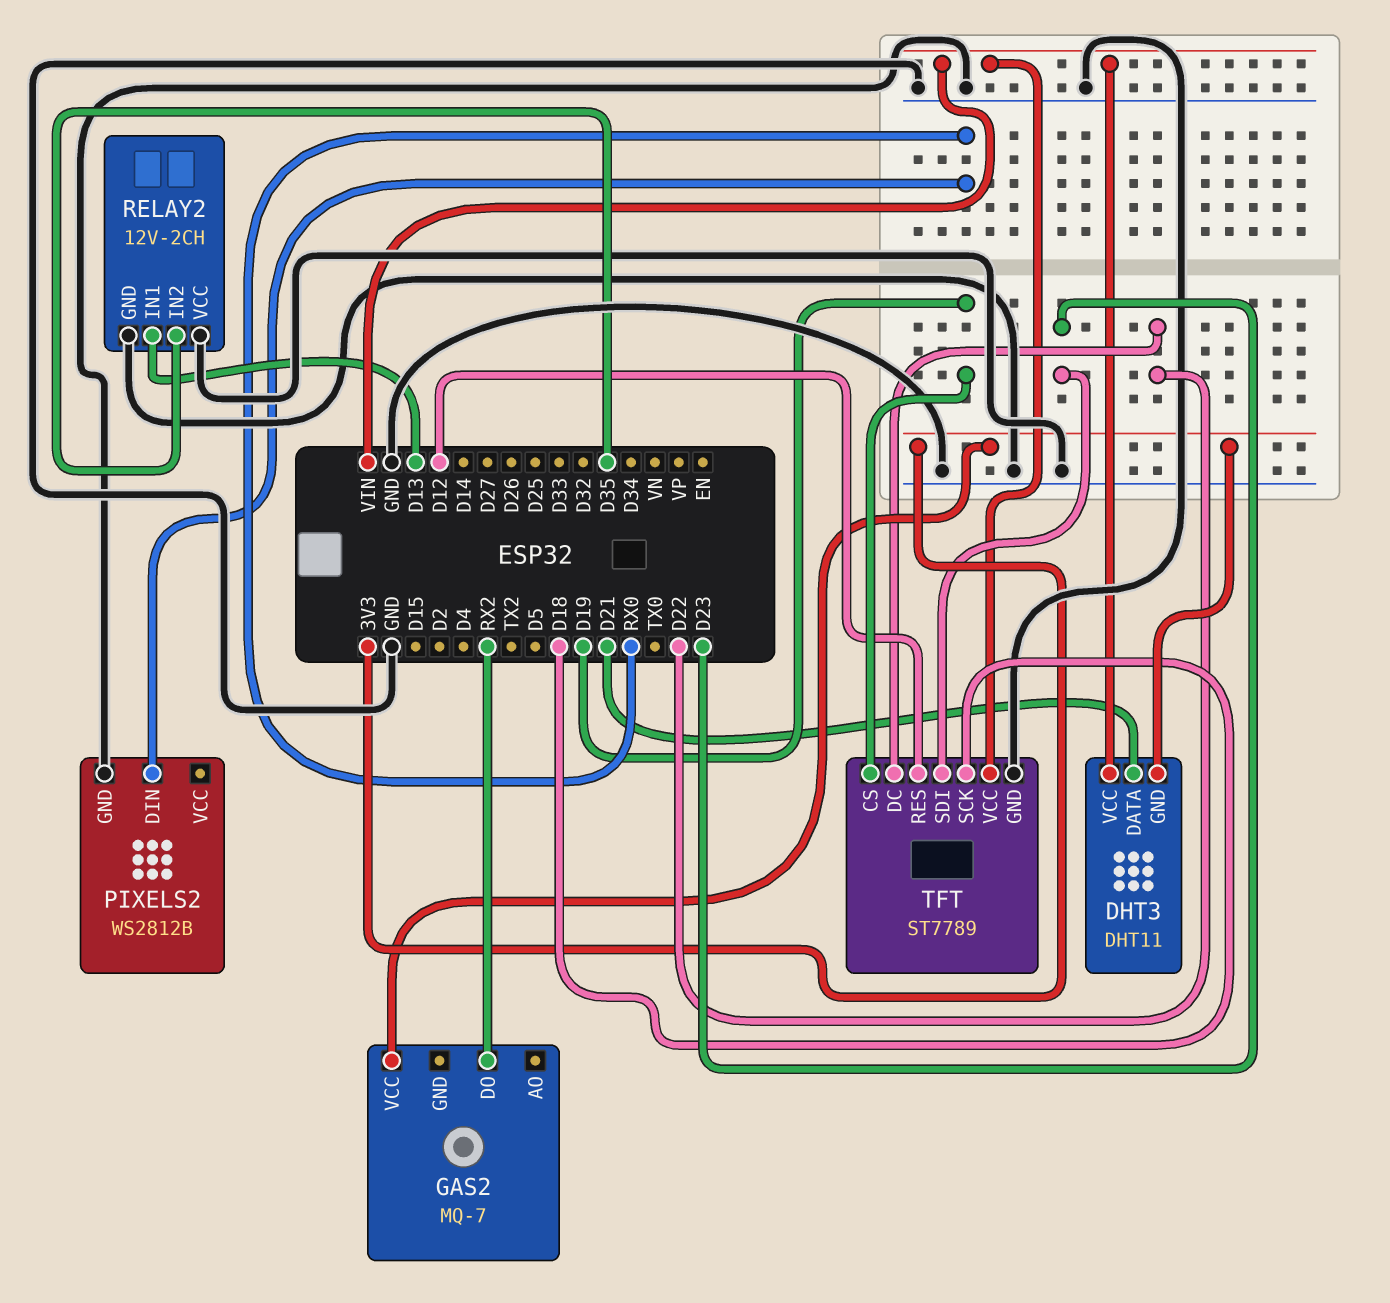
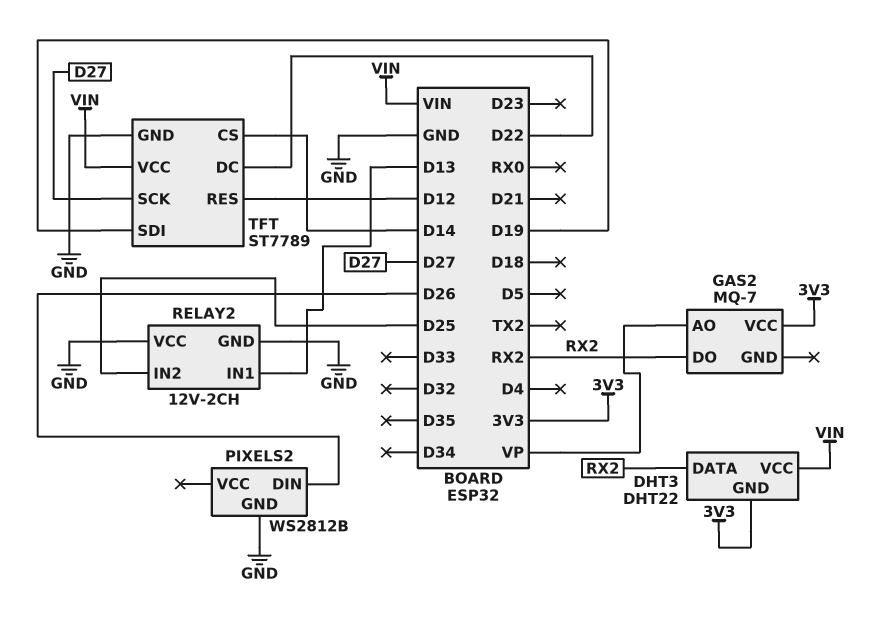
DHT3: DHT11 -> DHT22
DHT3 pin DATA: D21 -> RX2
GAS2 pin AO: none -> VP
PIXELS2 pin DIN: RX0 -> D26
RELAY2 pin IN2: D35 -> D25
TFT pin CS: D19 -> D14
TFT pin SCK: D18 -> D27
TFT pin SDI: D23 -> D19

